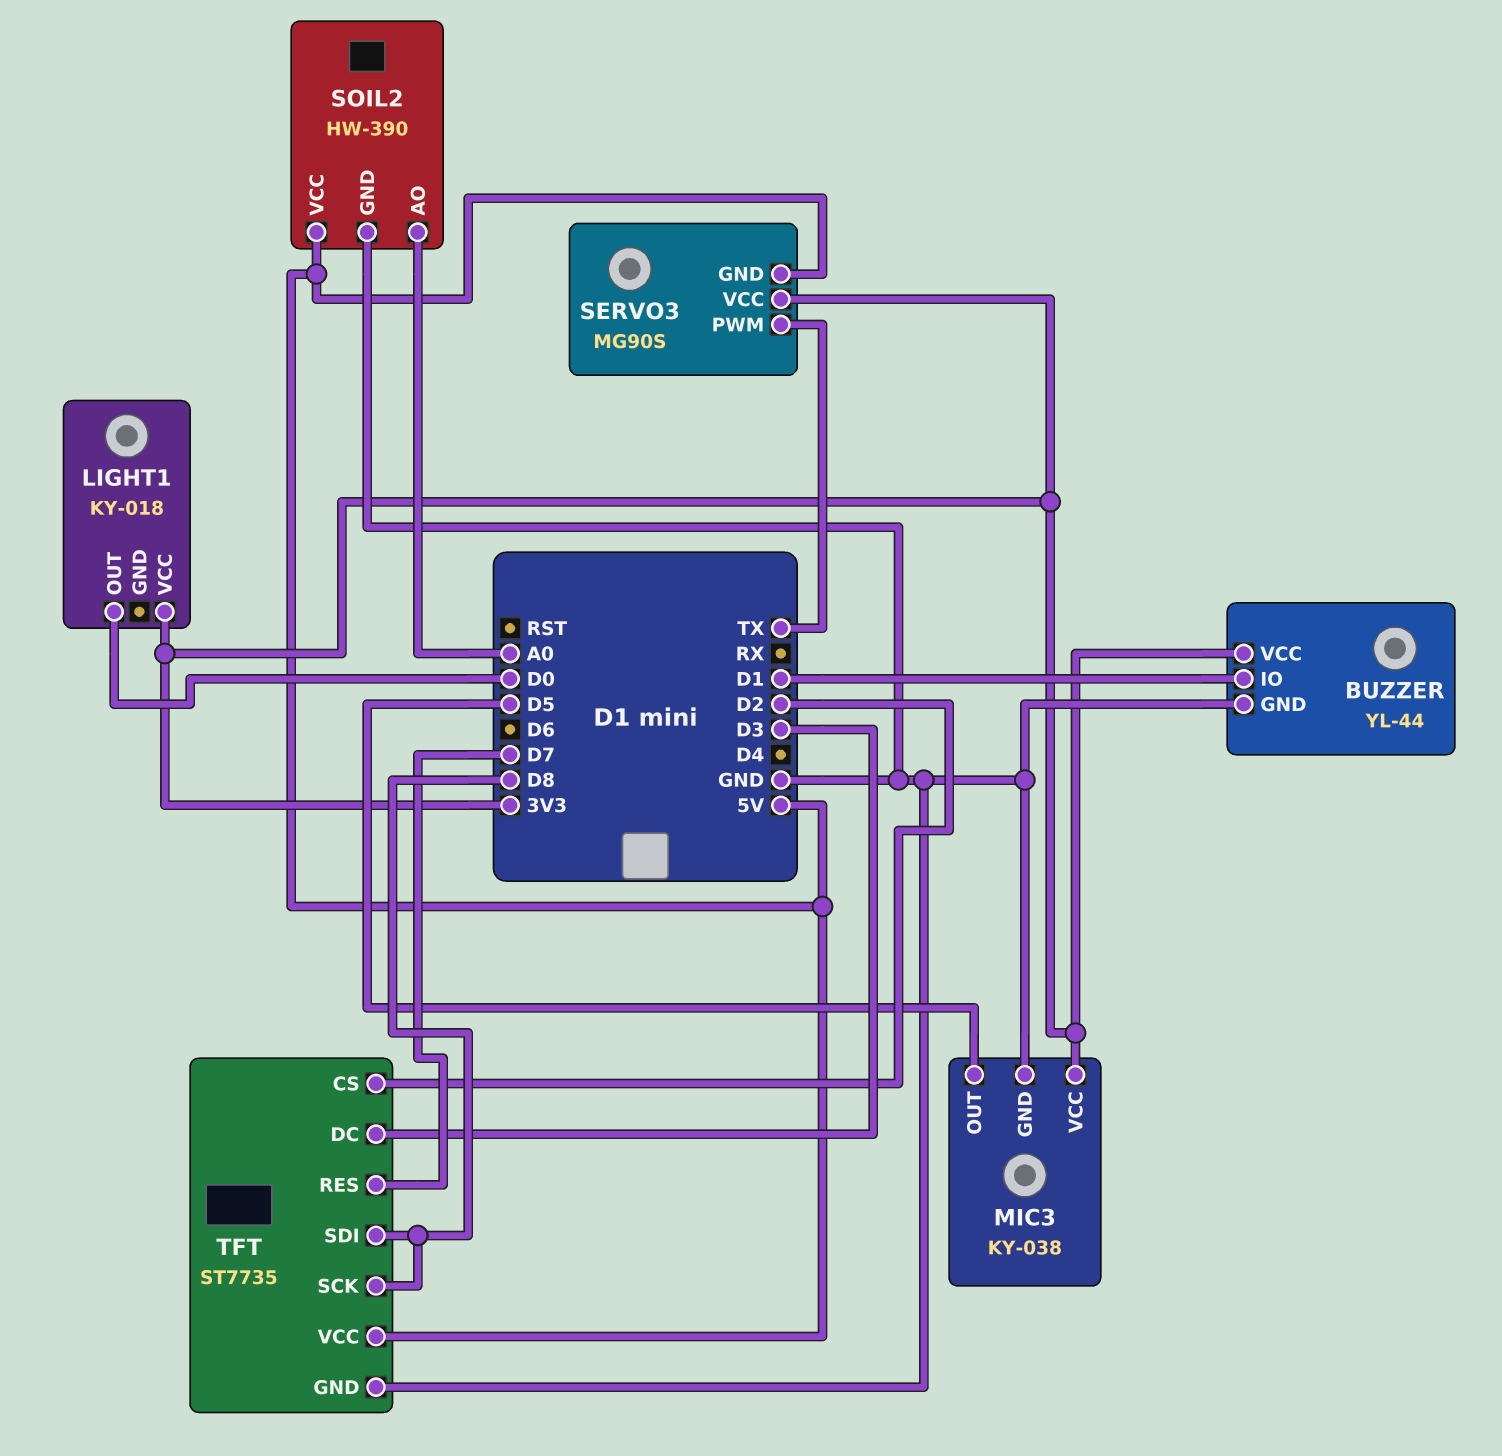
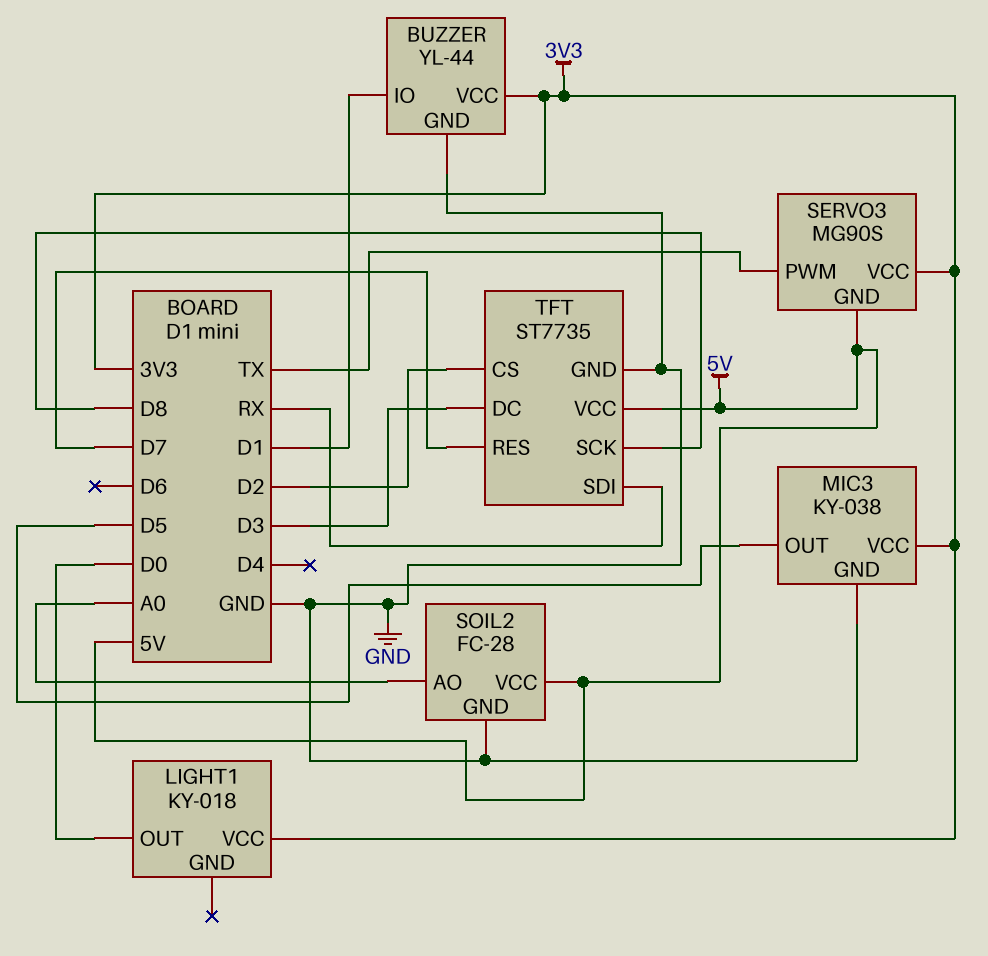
SOIL2: HW-390 -> FC-28
TFT pin SDI: D8 -> RX

